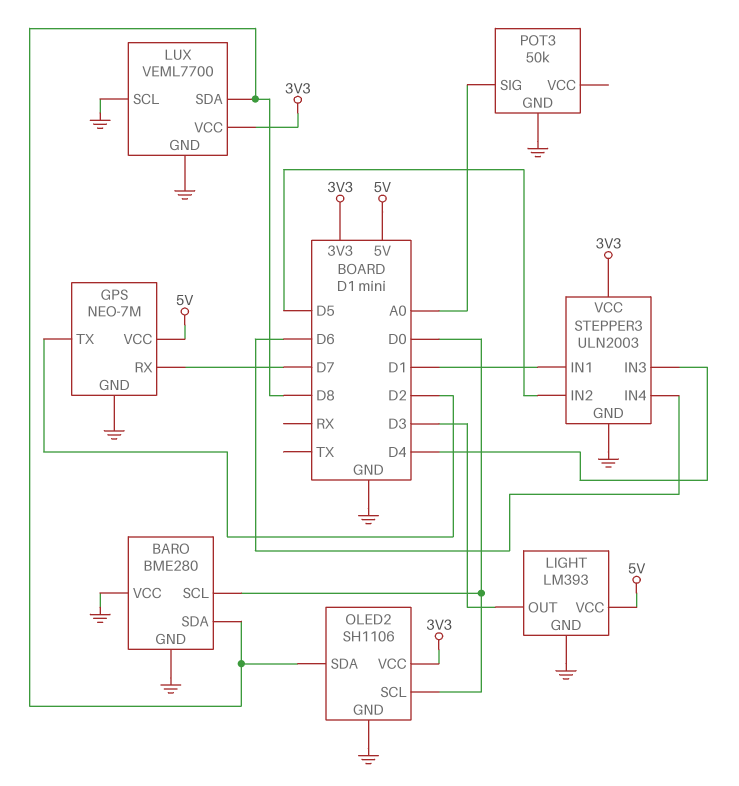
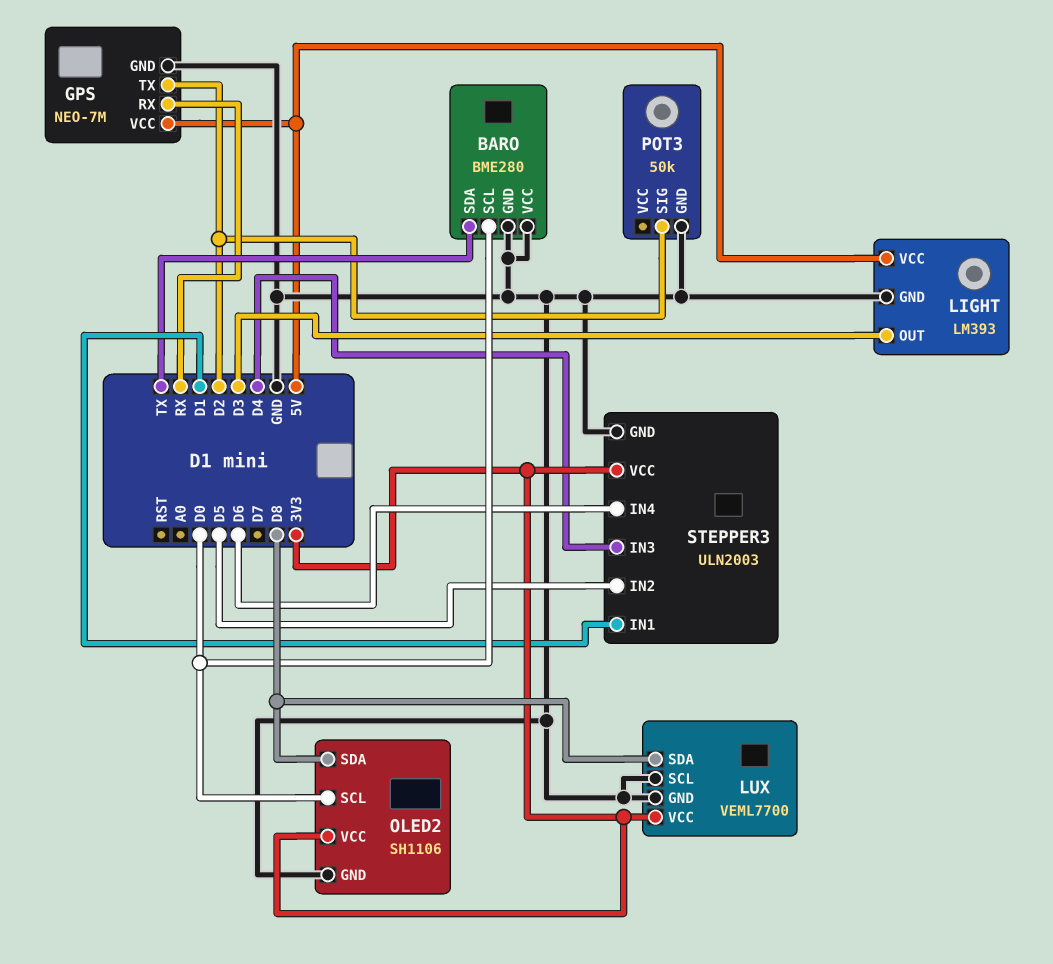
BARO pin SDA: D8 -> TX
GPS pin RX: D7 -> RX
POT3 pin SIG: A0 -> D2

